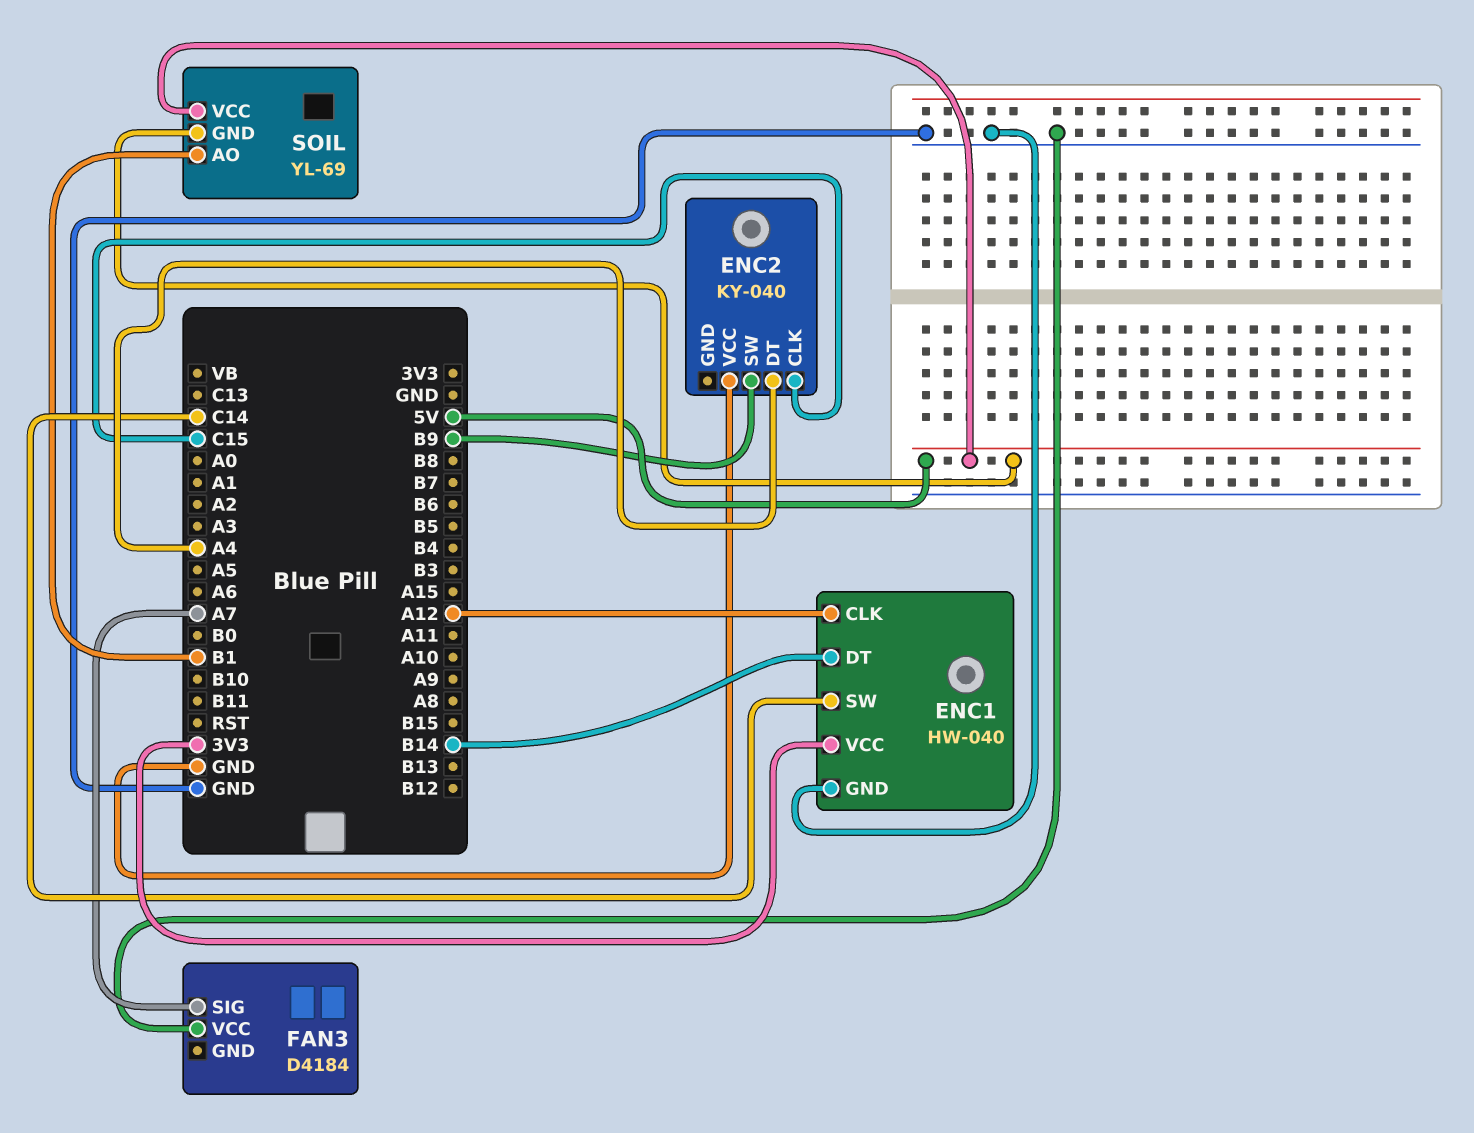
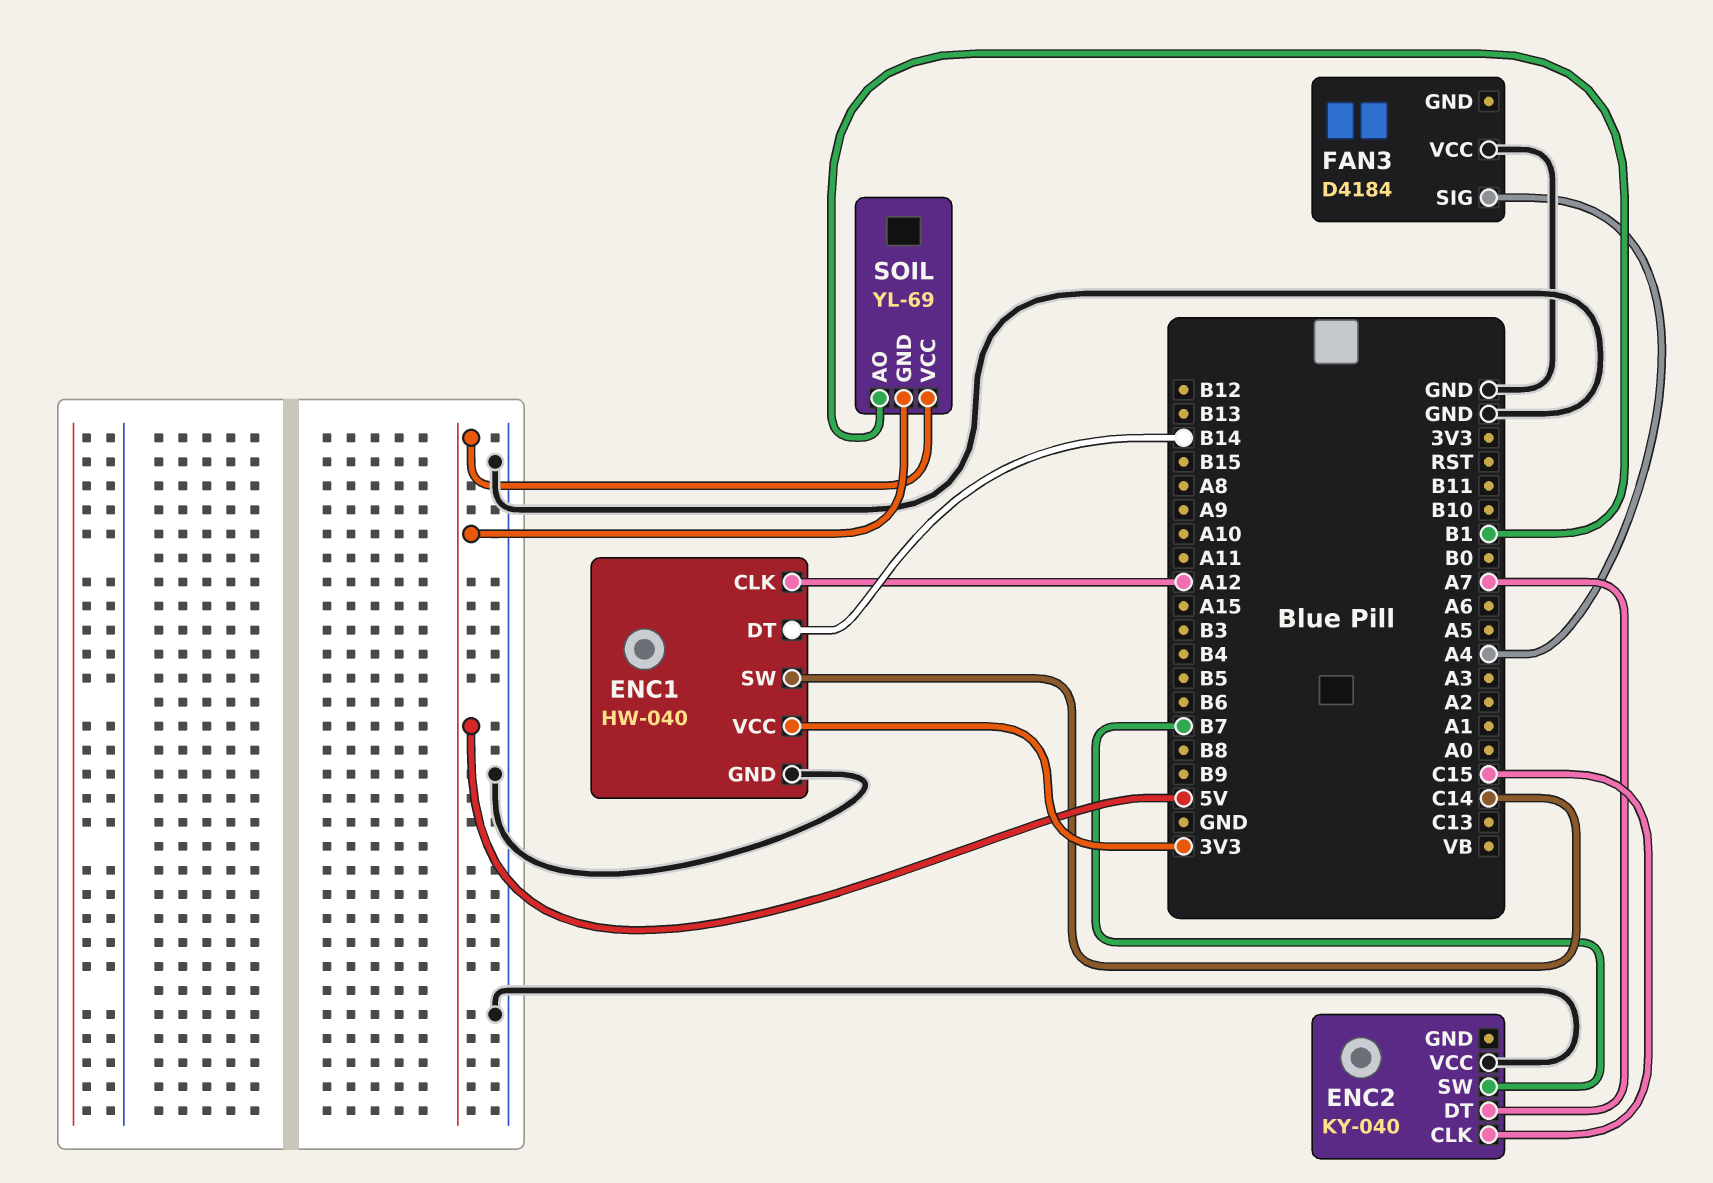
ENC2 pin DT: A4 -> A7
ENC2 pin SW: B9 -> B7
FAN3 pin SIG: A7 -> A4

